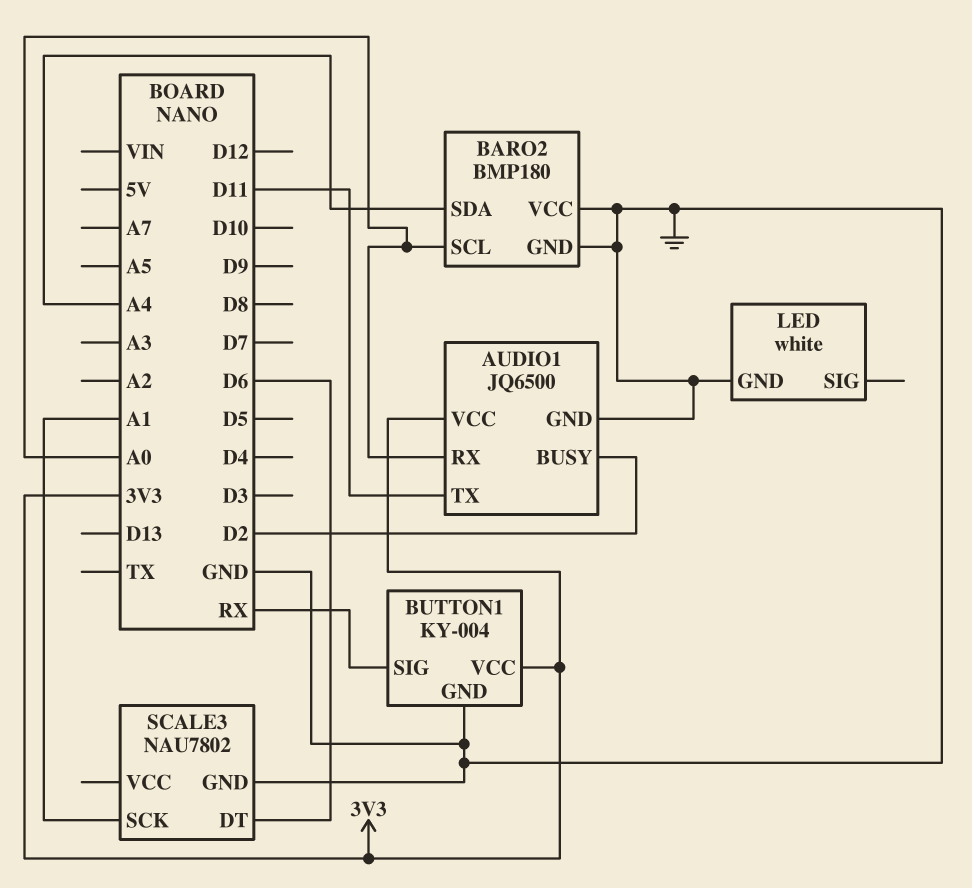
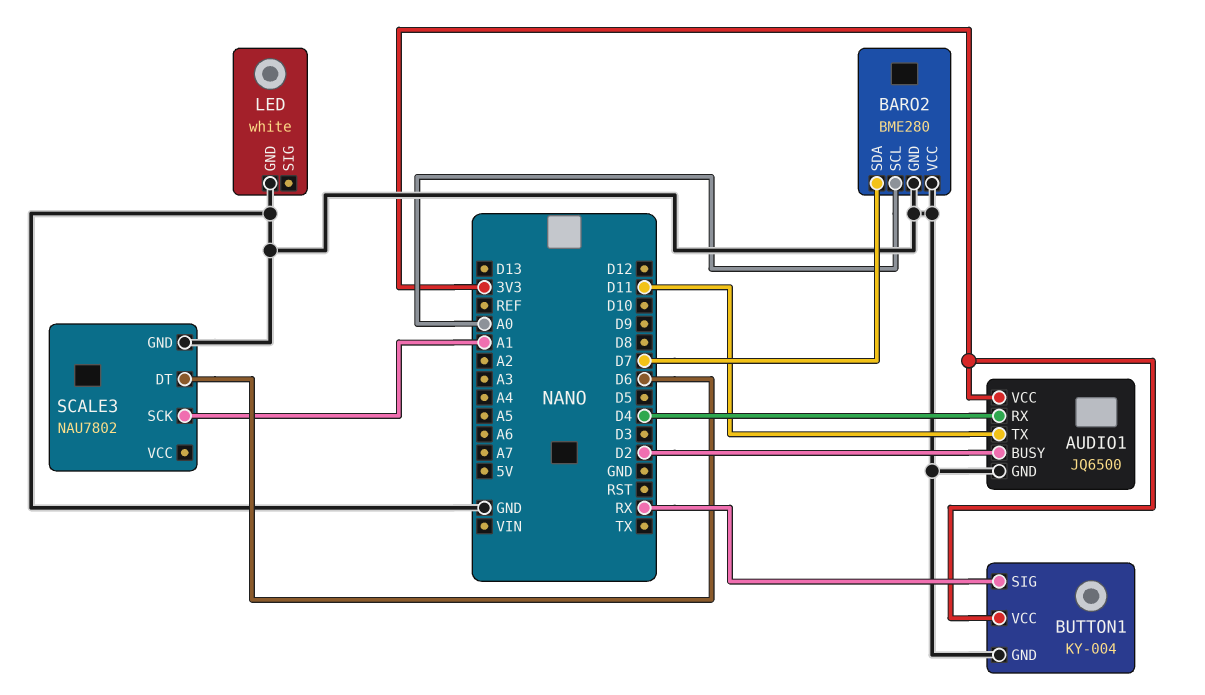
AUDIO1 pin RX: A0 -> D4
BARO2: BMP180 -> BME280
BARO2 pin SDA: A4 -> D7

